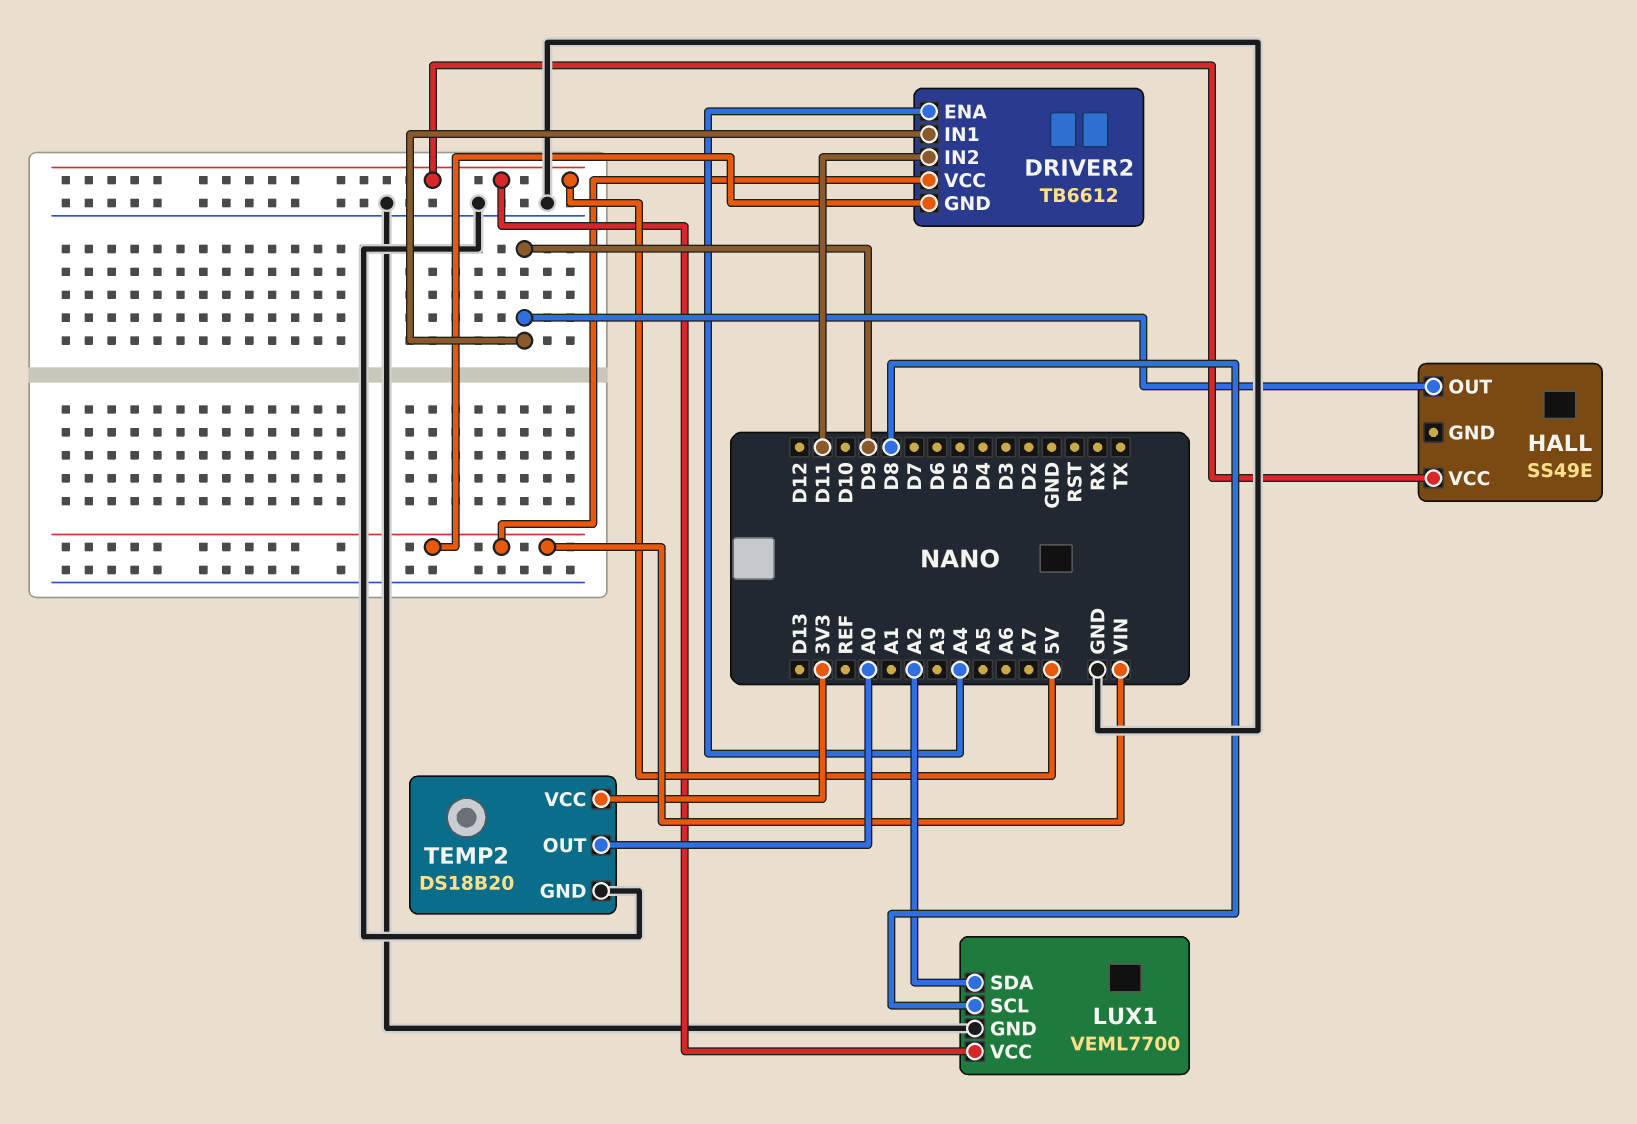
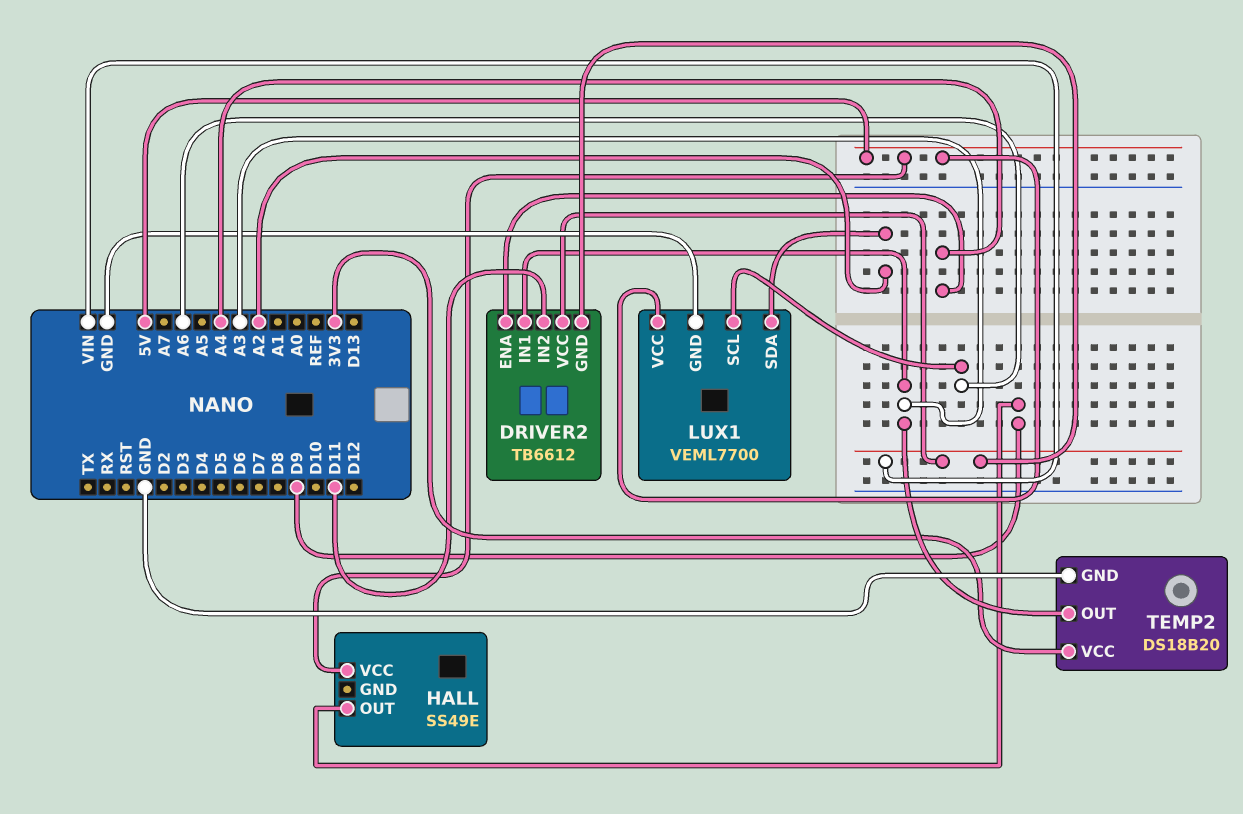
DRIVER2 pin IN1: D9 -> A3
LUX1 pin SCL: D8 -> A6
TEMP2 pin OUT: A0 -> A3

